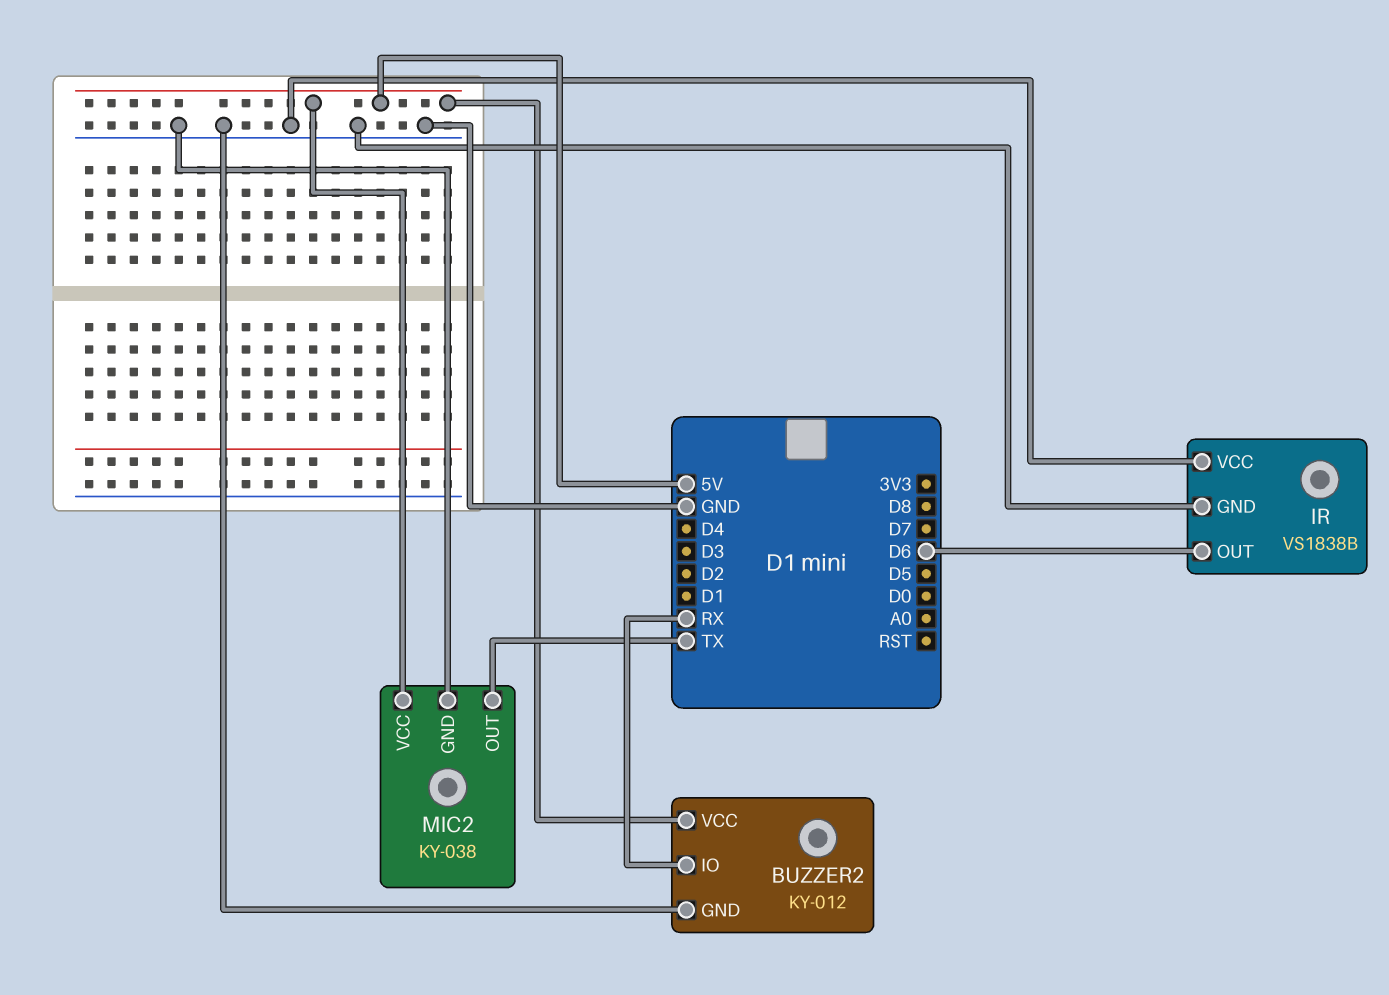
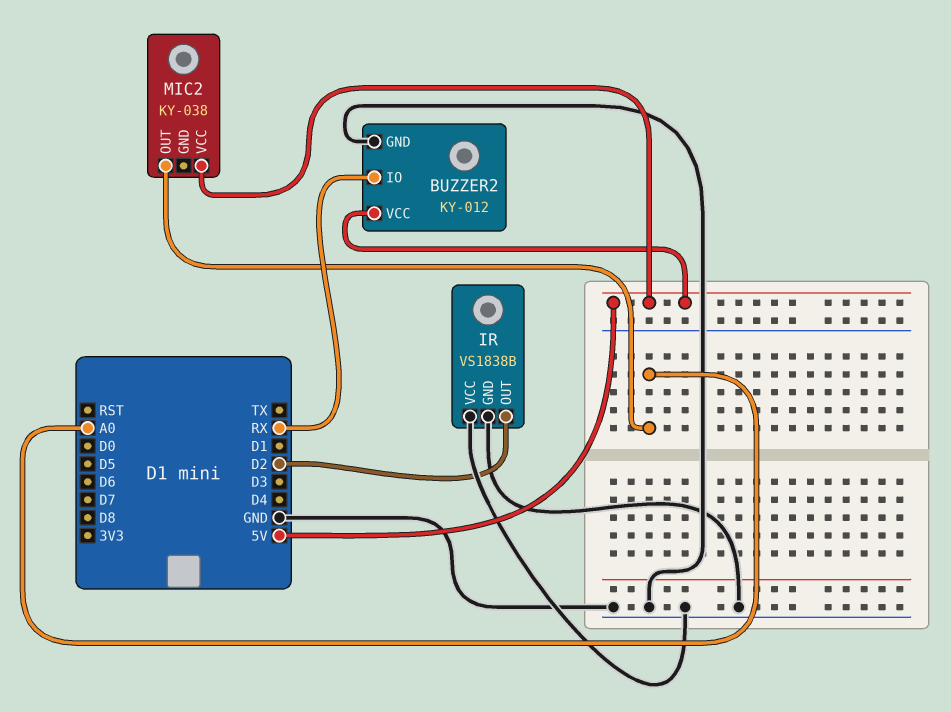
IR pin OUT: D6 -> D2
MIC2 pin GND: GND -> none
MIC2 pin OUT: TX -> A0

